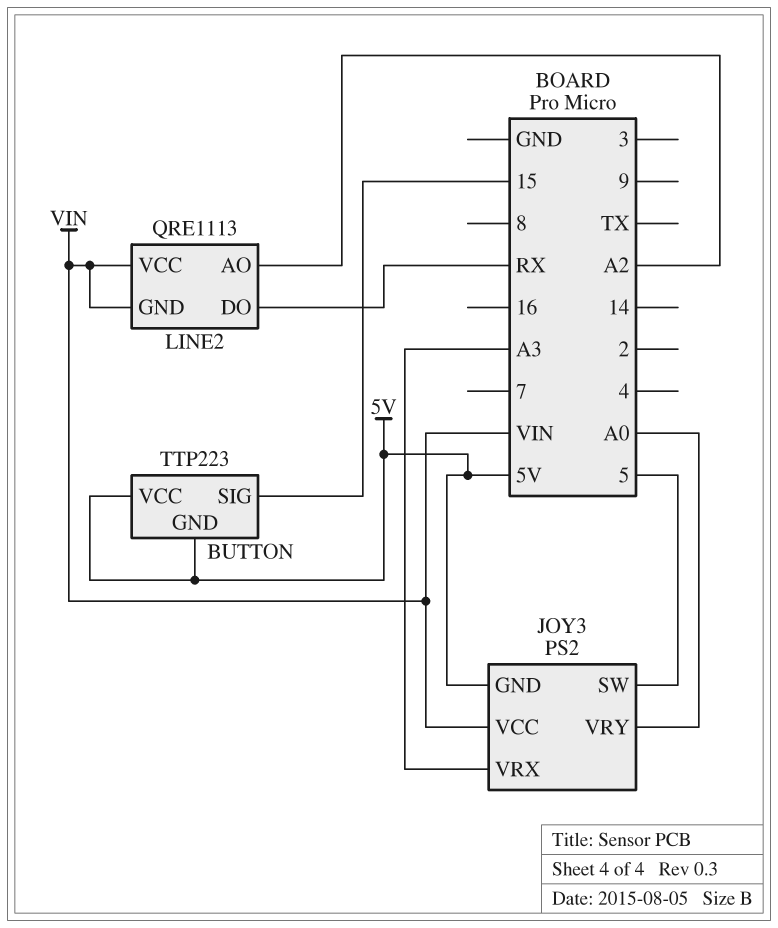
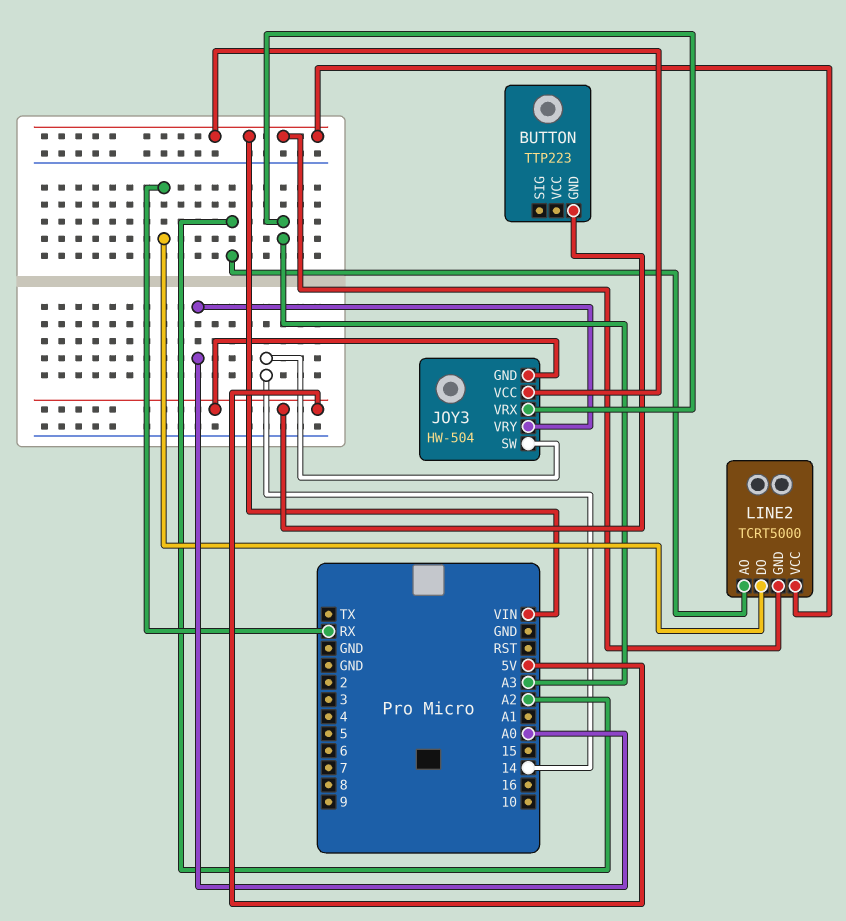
BUTTON pin SIG: 15 -> none
BUTTON pin VCC: 5V -> none
JOY3: PS2 -> HW-504
JOY3 pin SW: 5 -> 14
LINE2: QRE1113 -> TCRT5000

